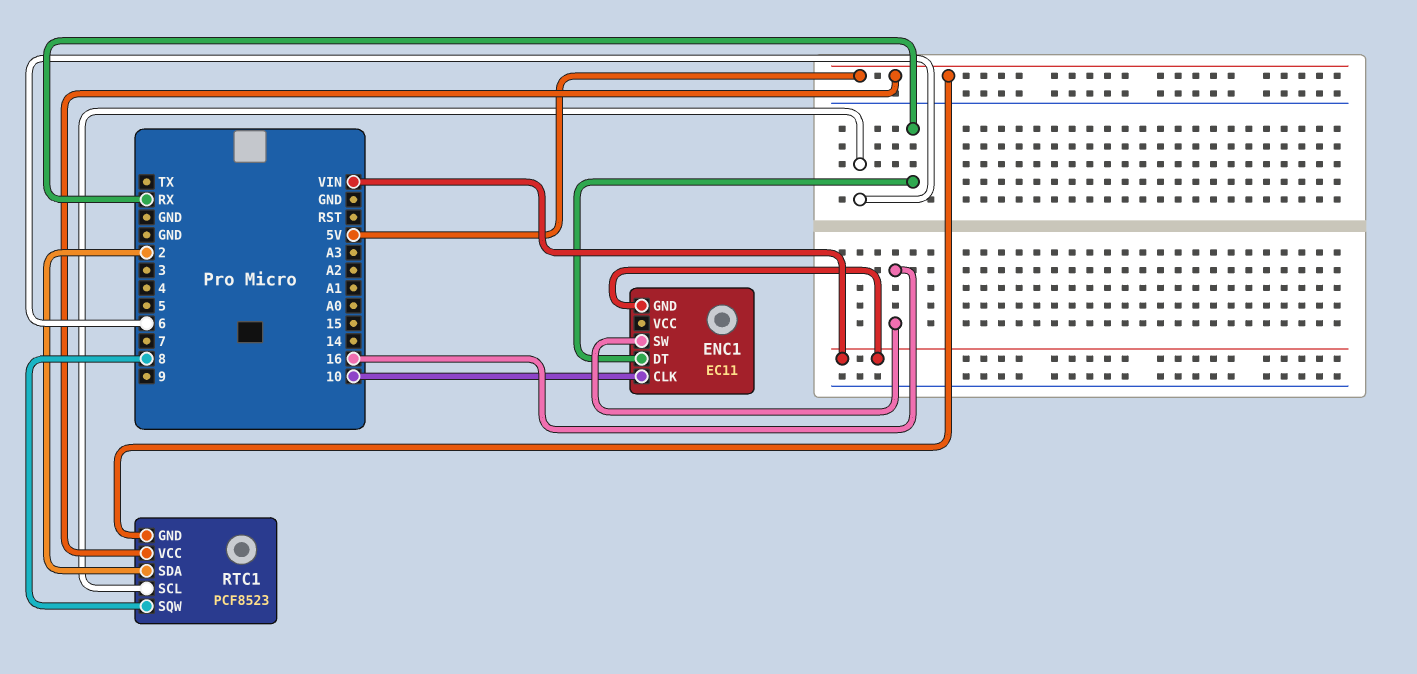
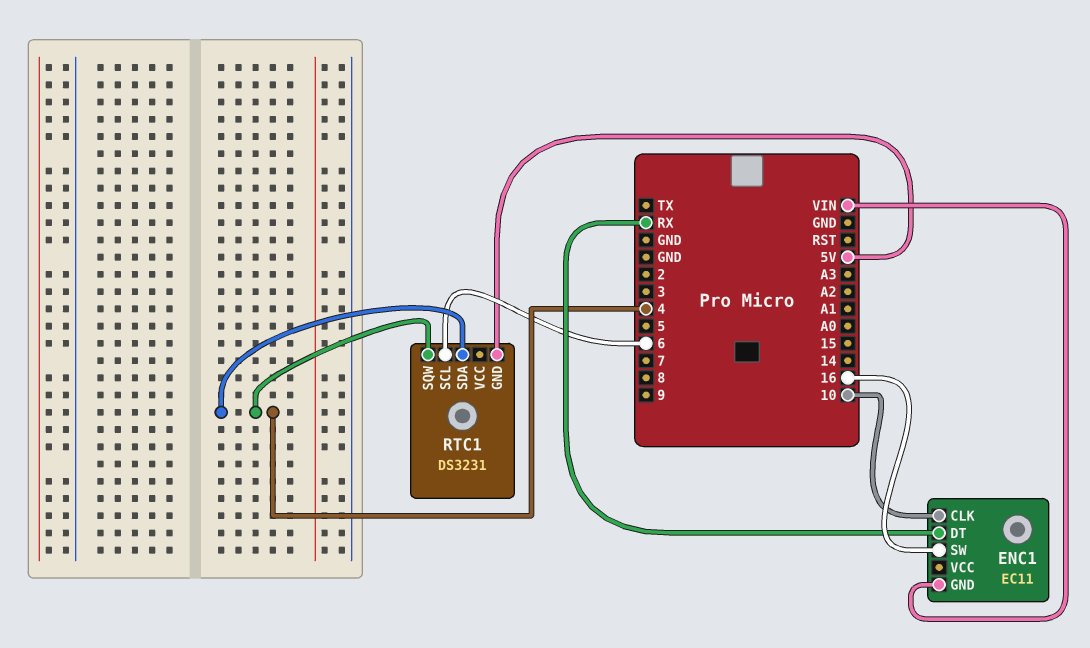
RTC1: PCF8523 -> DS3231
RTC1 pin SDA: 2 -> 4
RTC1 pin SQW: 8 -> 4
RTC1 pin VCC: 5V -> none

